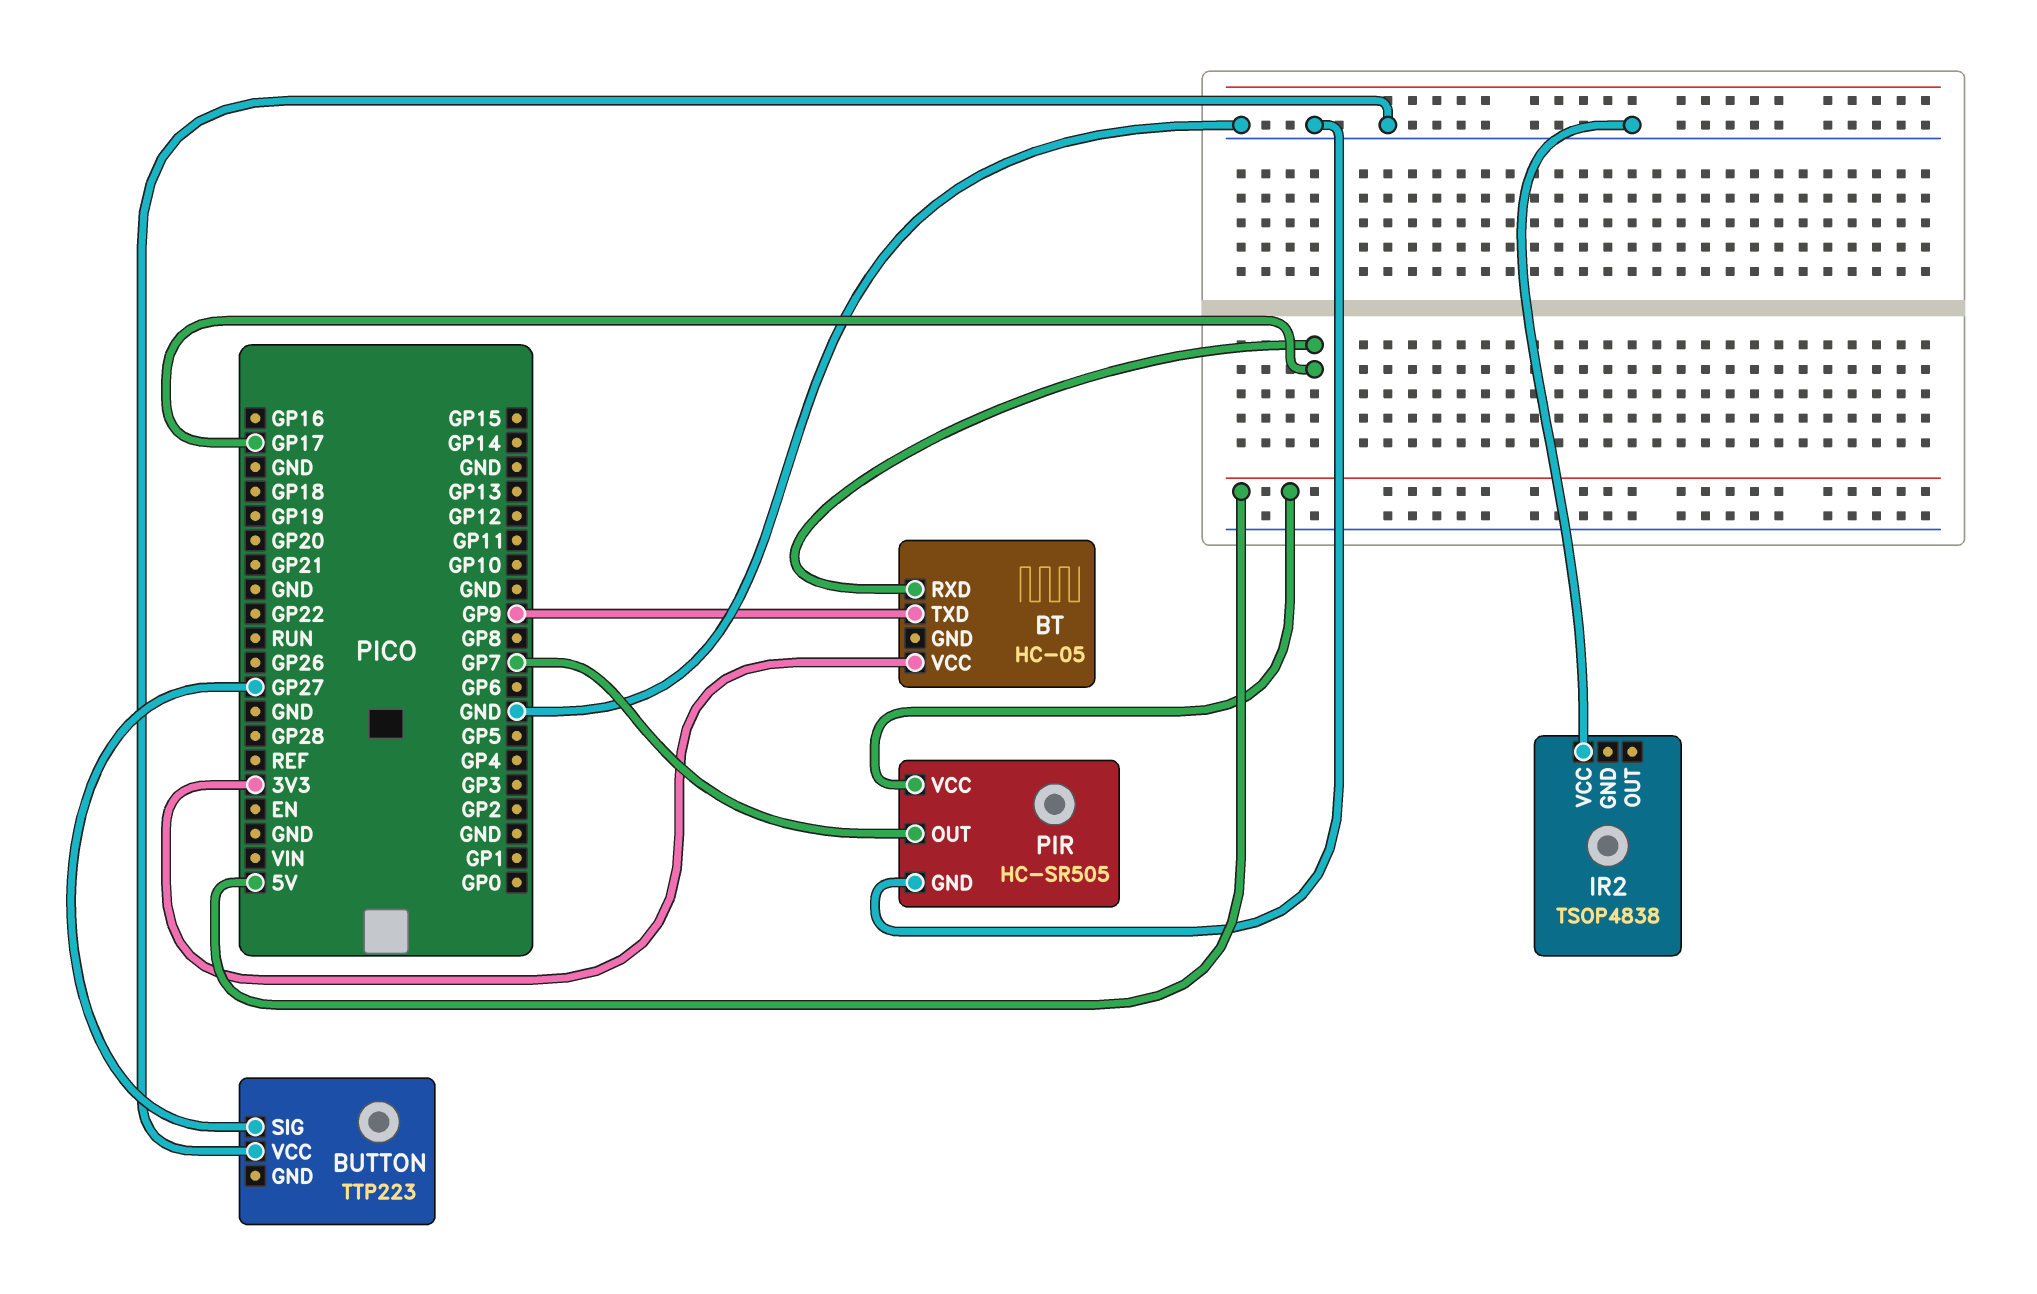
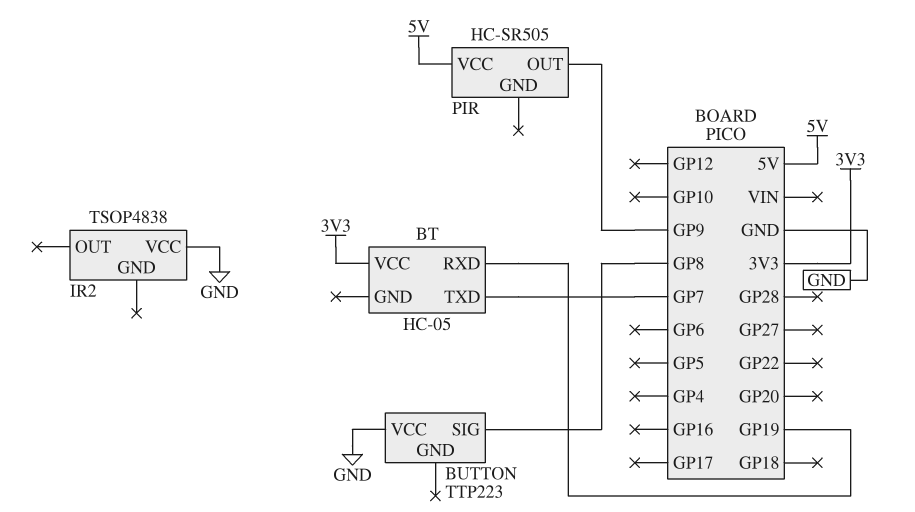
BT pin RXD: GP17 -> GP19
BT pin TXD: GP9 -> GP7
BUTTON pin SIG: GP27 -> GP8
PIR pin GND: GND -> none
PIR pin OUT: GP7 -> GP9

